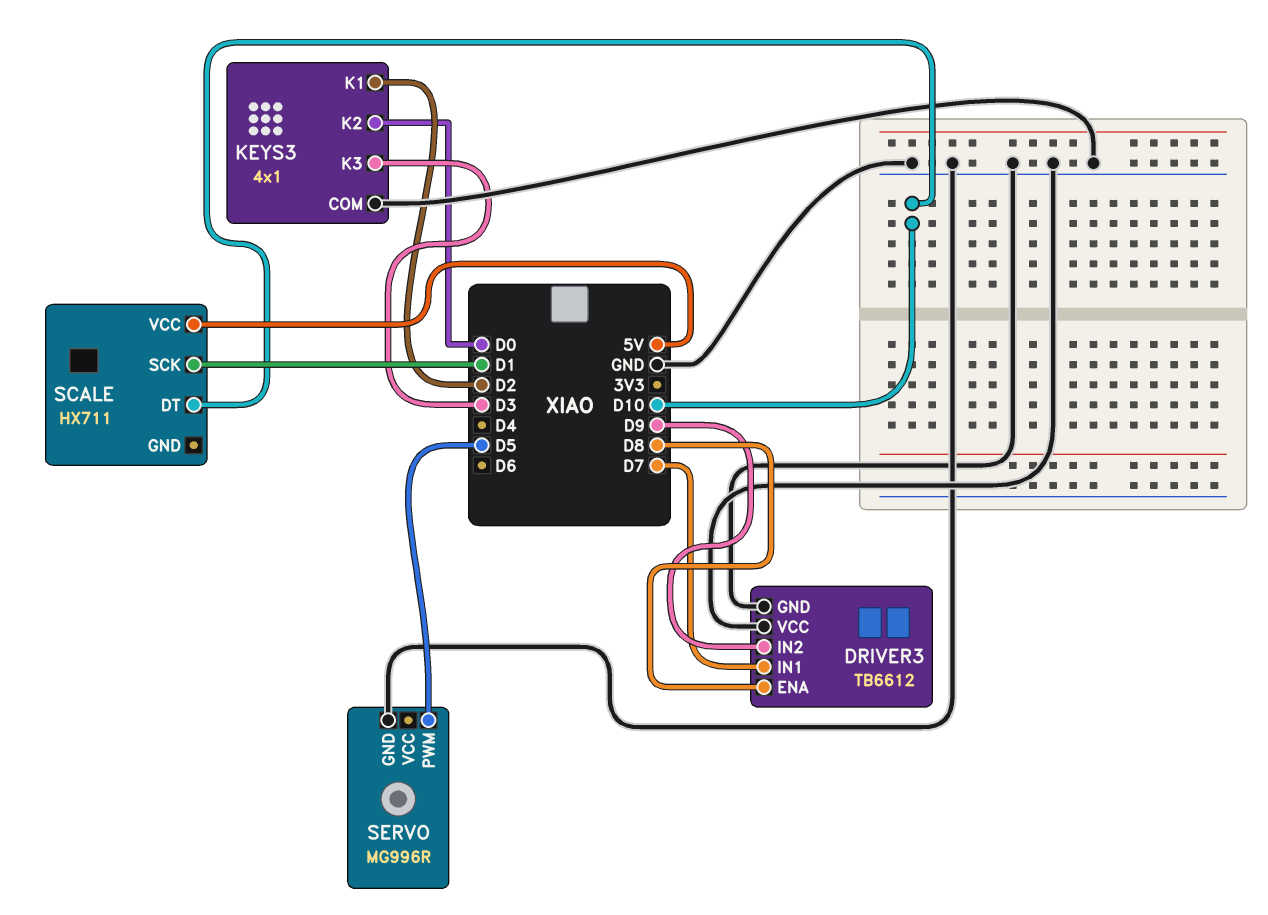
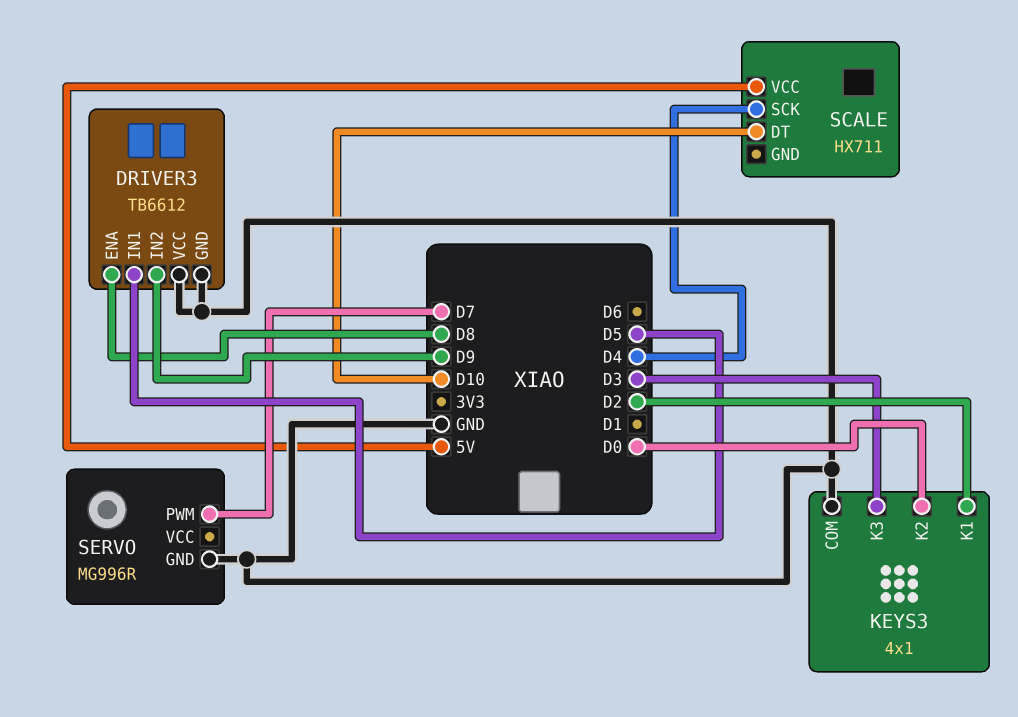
DRIVER3 pin IN1: D7 -> D5
SCALE pin SCK: D1 -> D4
SERVO pin PWM: D5 -> D7

